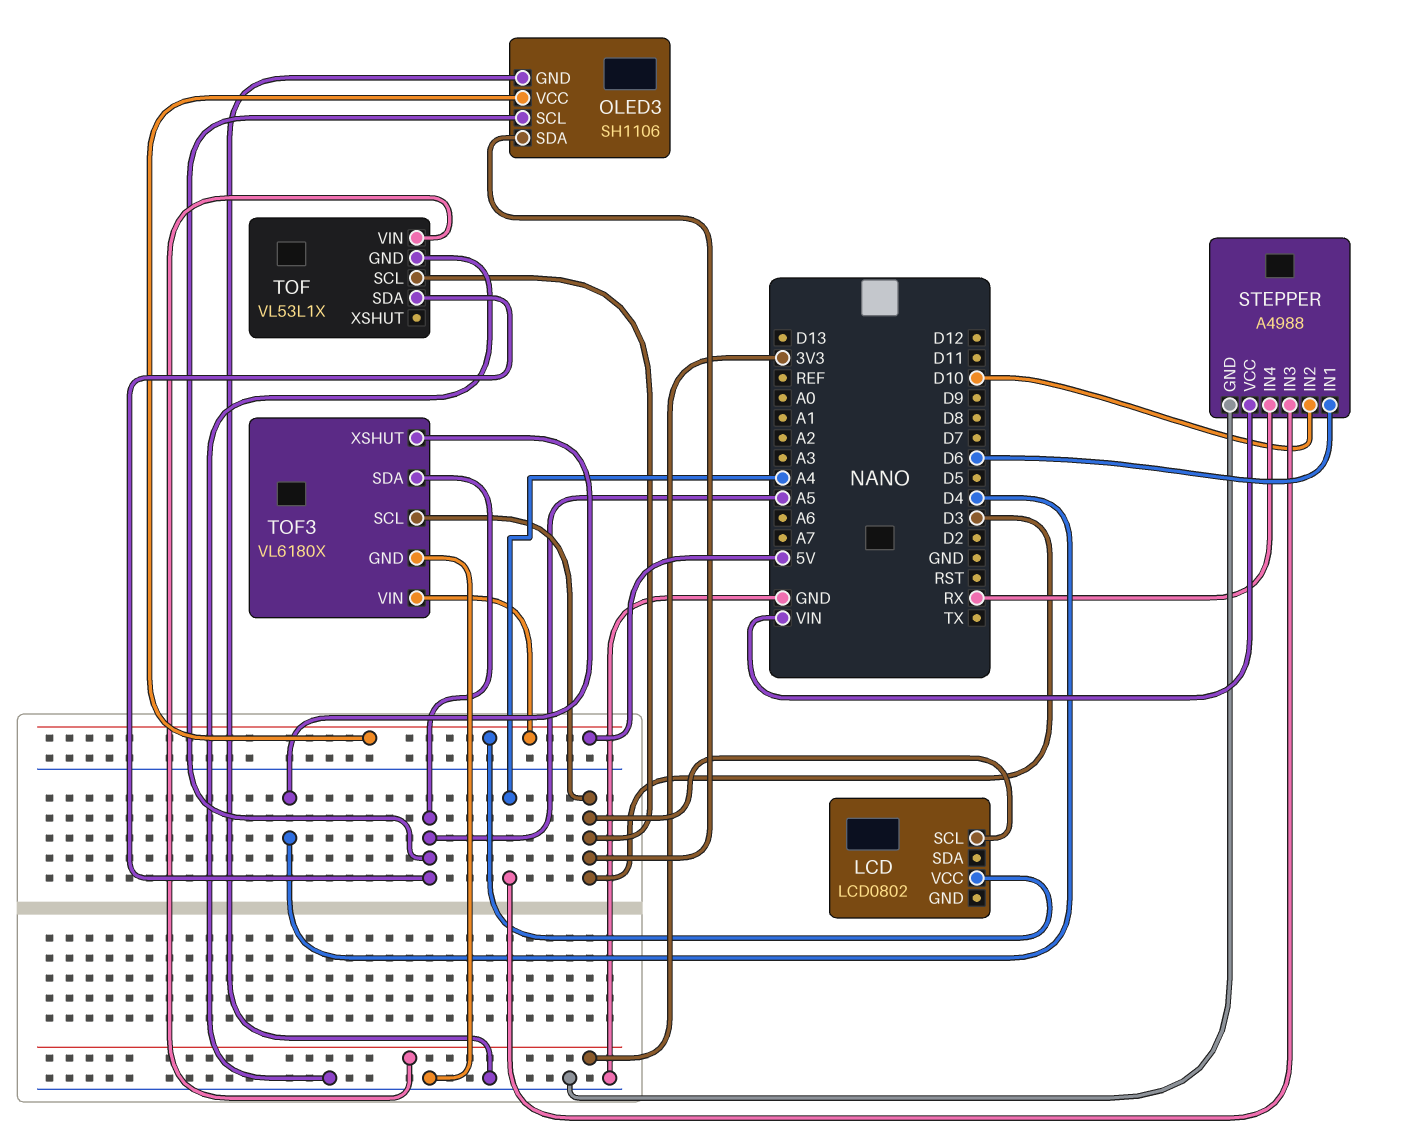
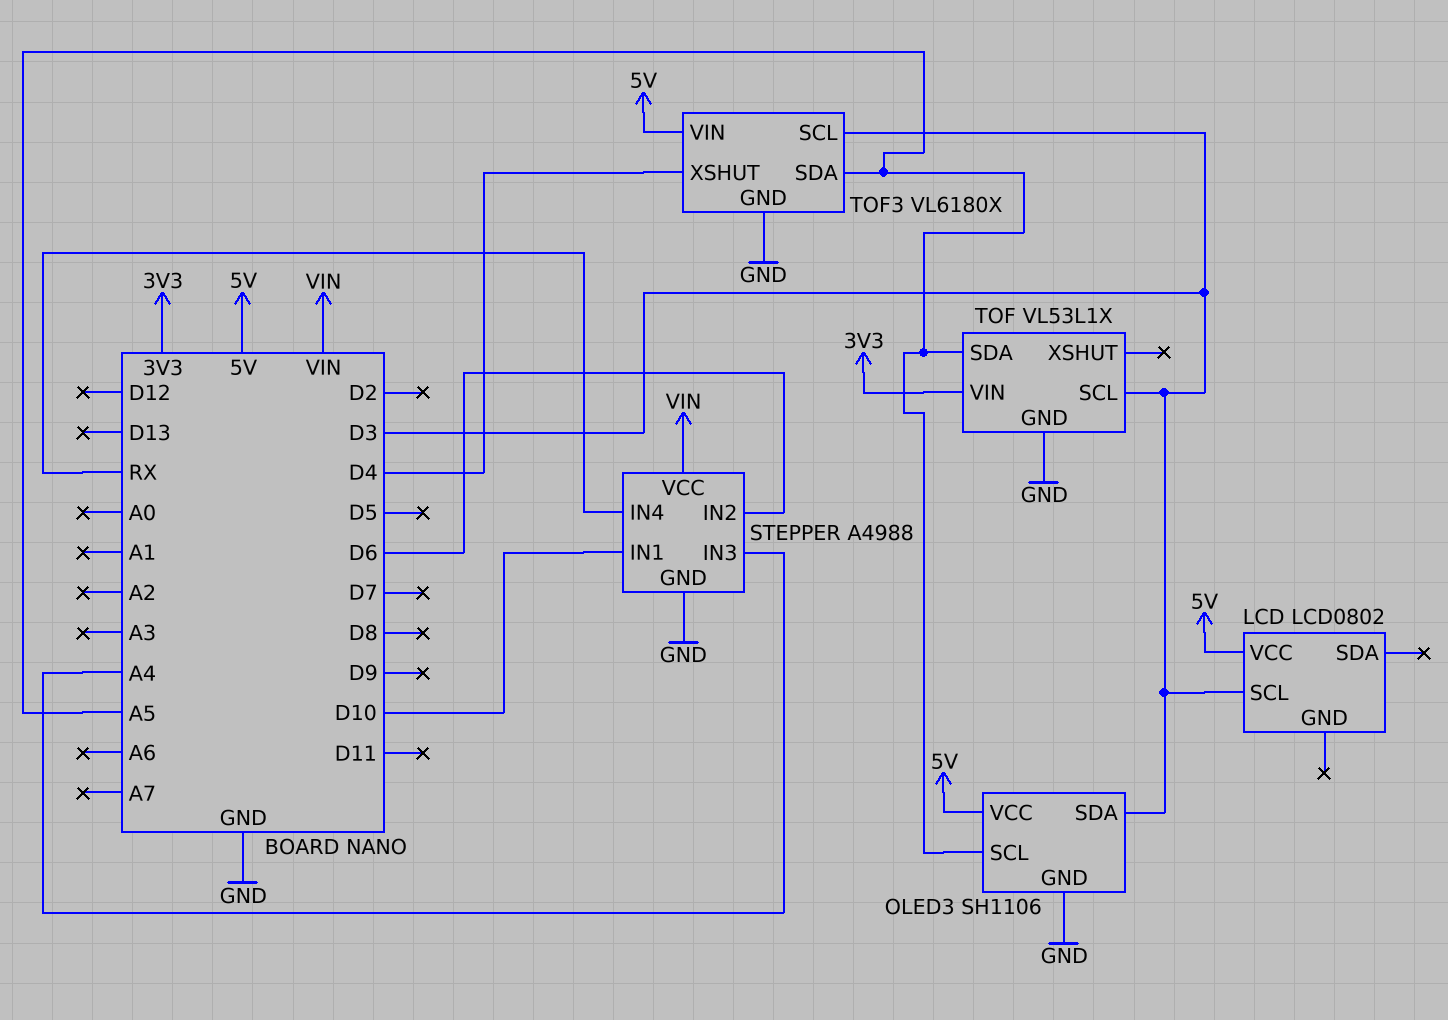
STEPPER pin IN1: D6 -> D10
STEPPER pin IN2: D10 -> D6

